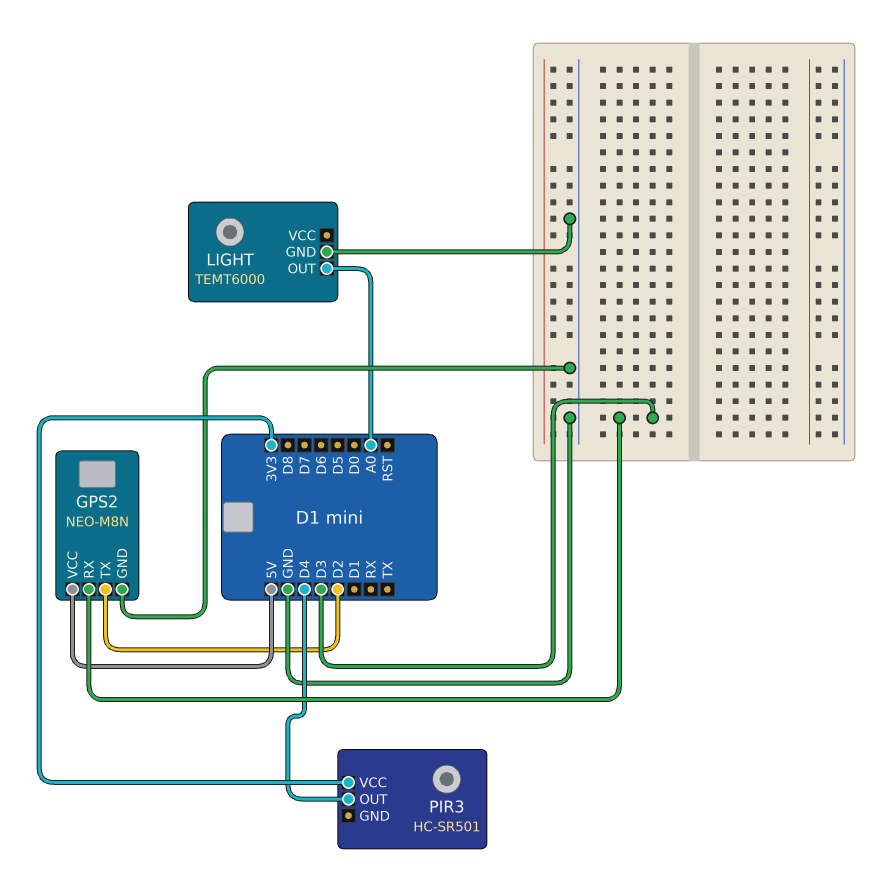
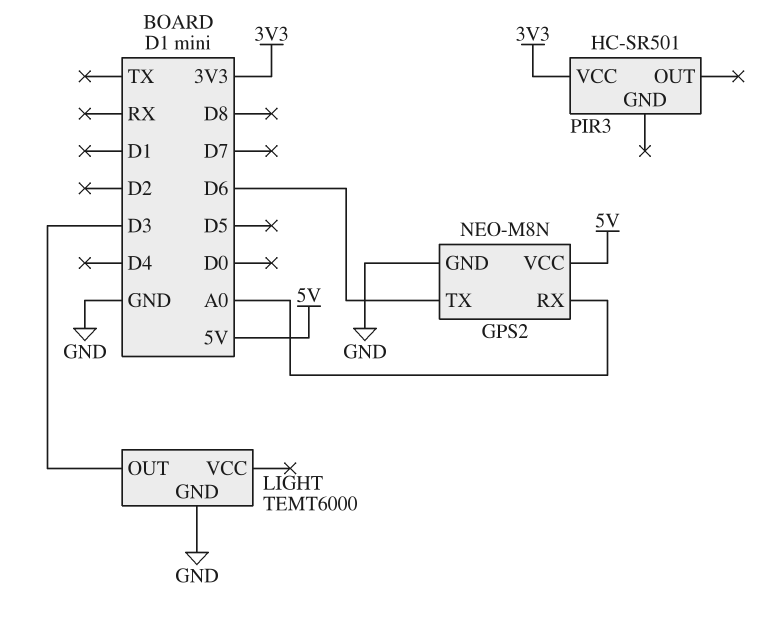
GPS2 pin RX: D3 -> A0
GPS2 pin TX: D2 -> D6
LIGHT pin OUT: A0 -> D3
PIR3 pin OUT: D4 -> none

